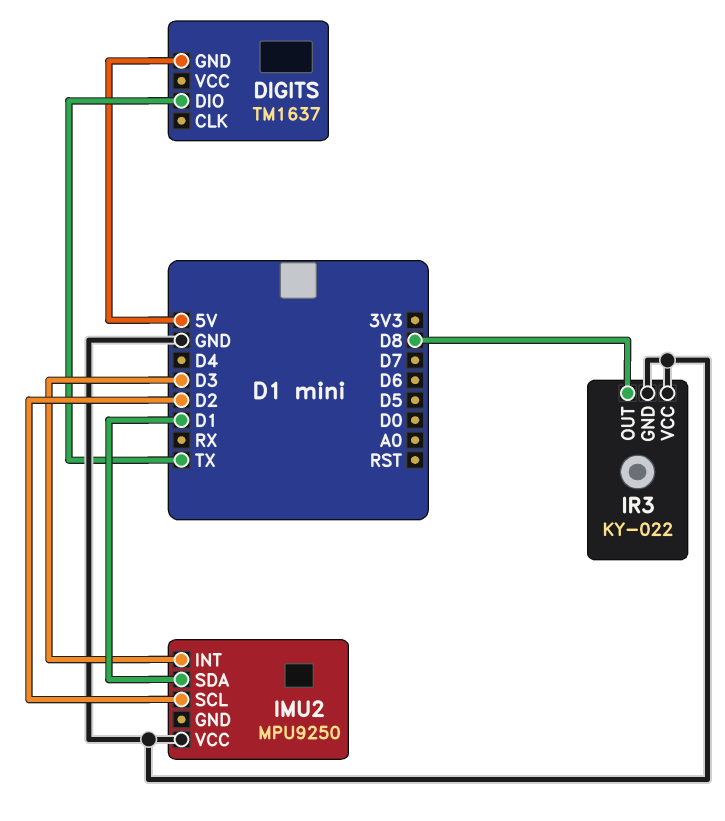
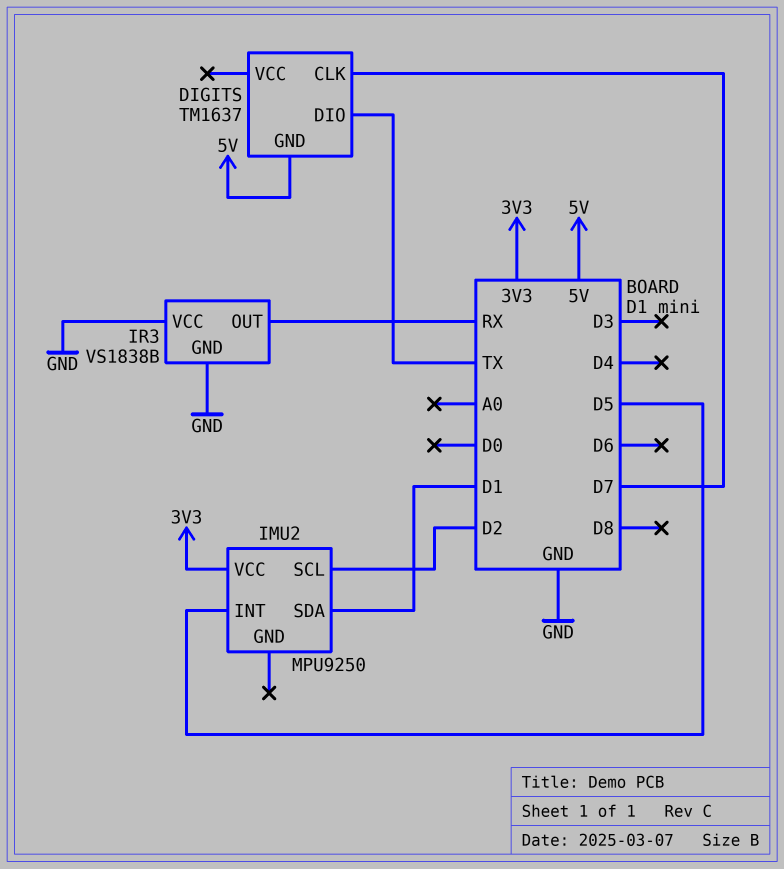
DIGITS pin CLK: none -> D7
IMU2 pin INT: D3 -> D5
IMU2 pin VCC: GND -> 3V3
IR3: KY-022 -> VS1838B
IR3 pin OUT: D8 -> RX

